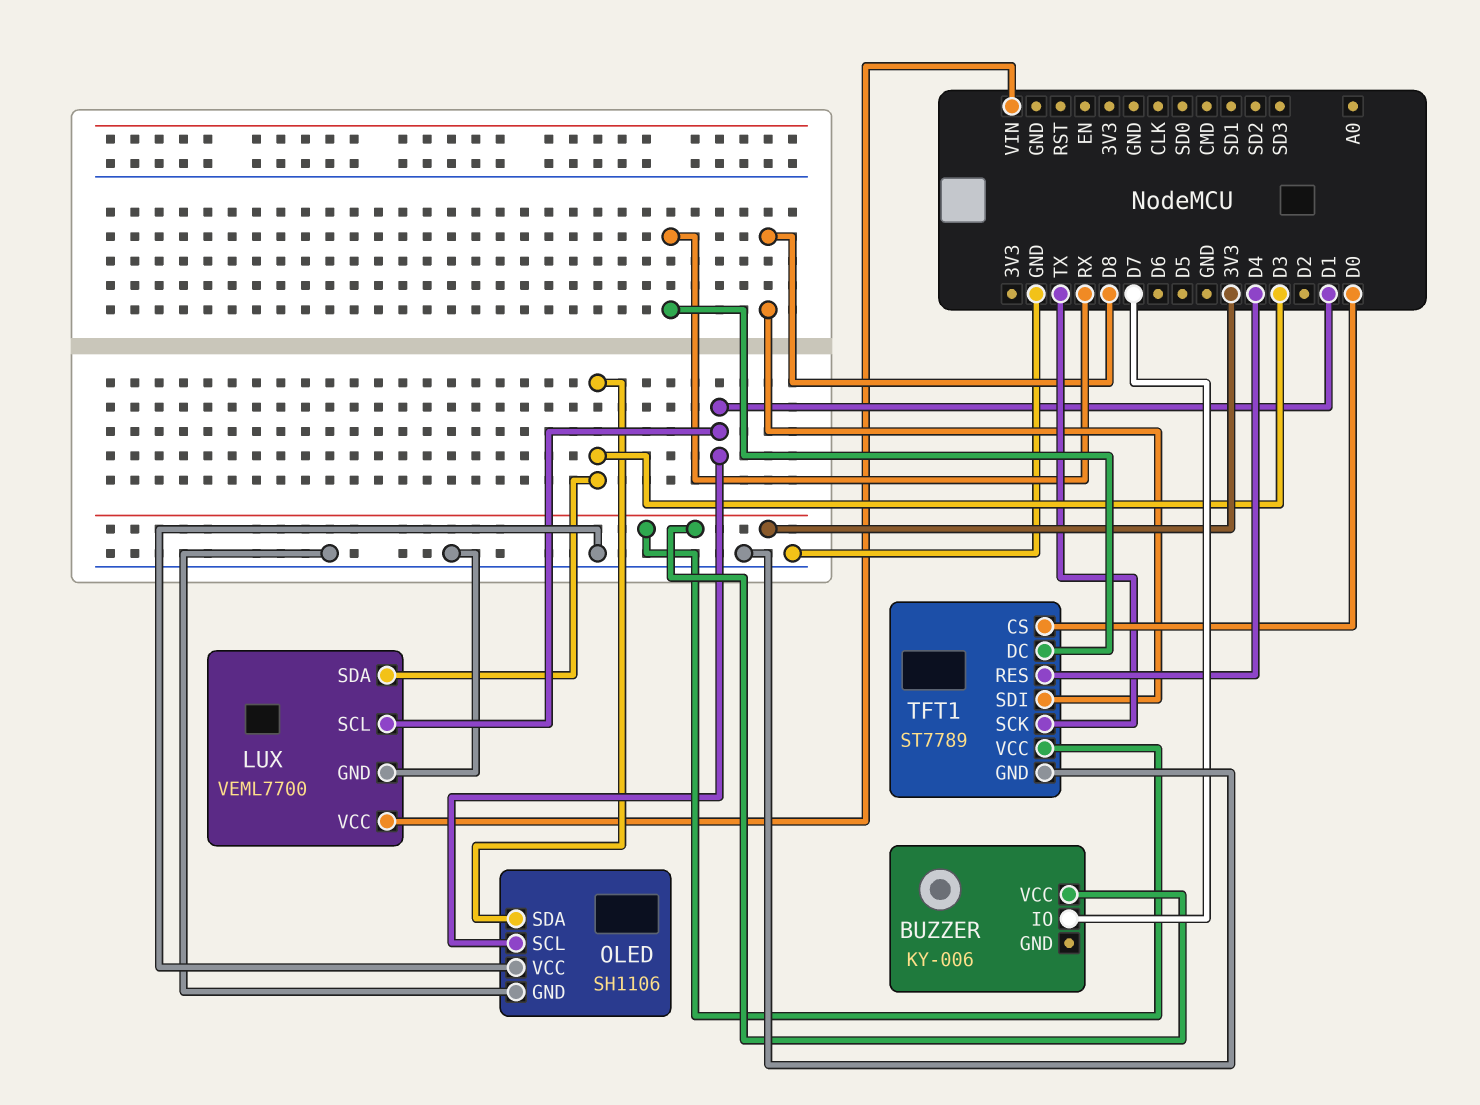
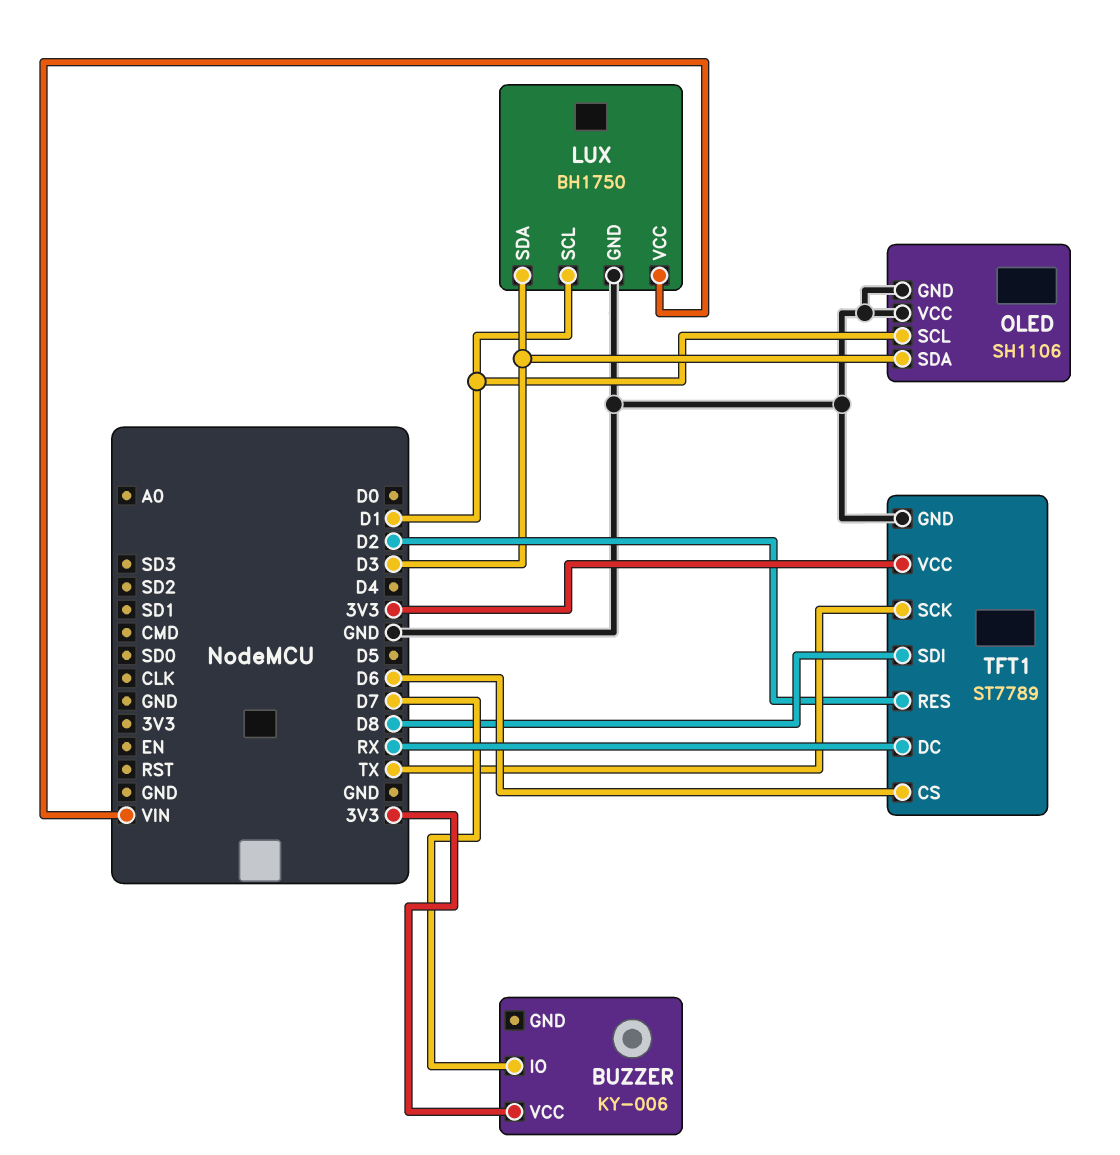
LUX: VEML7700 -> BH1750
TFT1 pin CS: D0 -> D6
TFT1 pin RES: D4 -> D2

